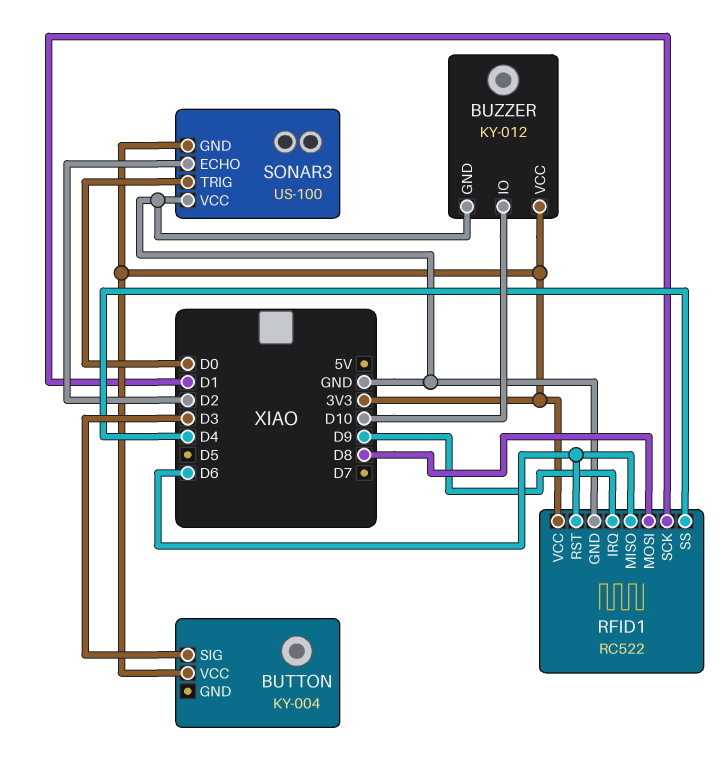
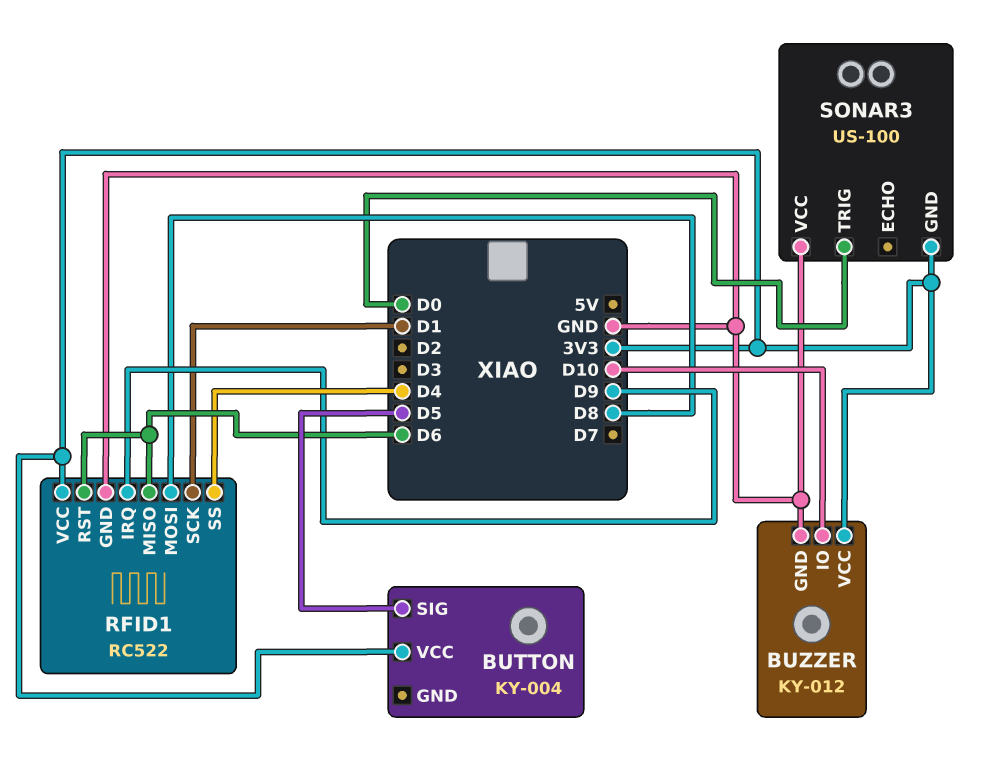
BUTTON pin SIG: D3 -> D5
SONAR3 pin ECHO: D2 -> none

